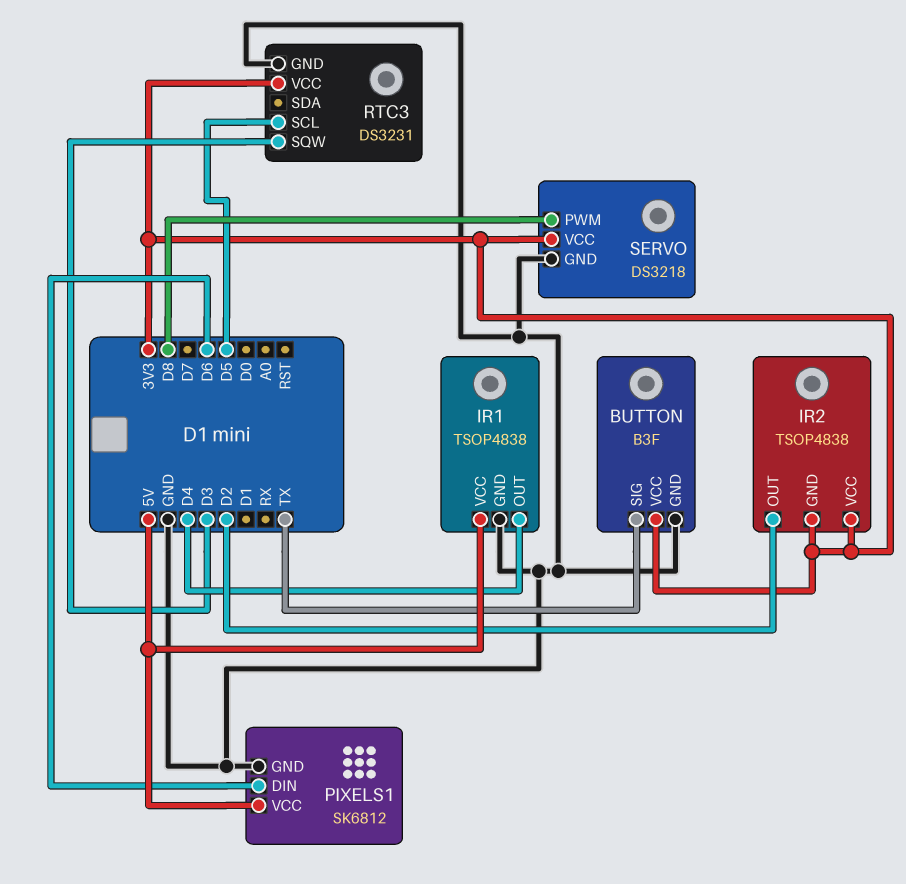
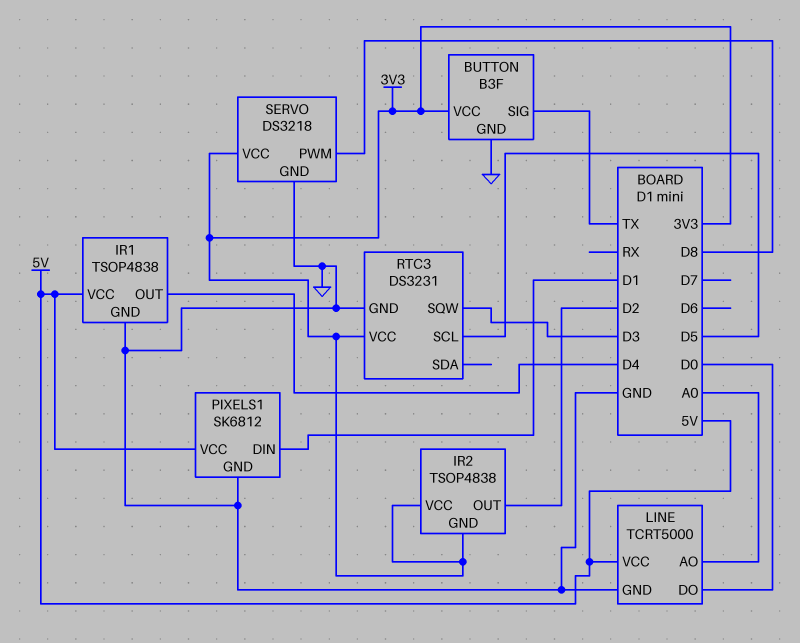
LINE: none -> TCRT5000
LINE pin AO: none -> A0
LINE pin DO: none -> D0
LINE pin GND: none -> GND
LINE pin VCC: none -> 5V
PIXELS1 pin DIN: D6 -> D1

